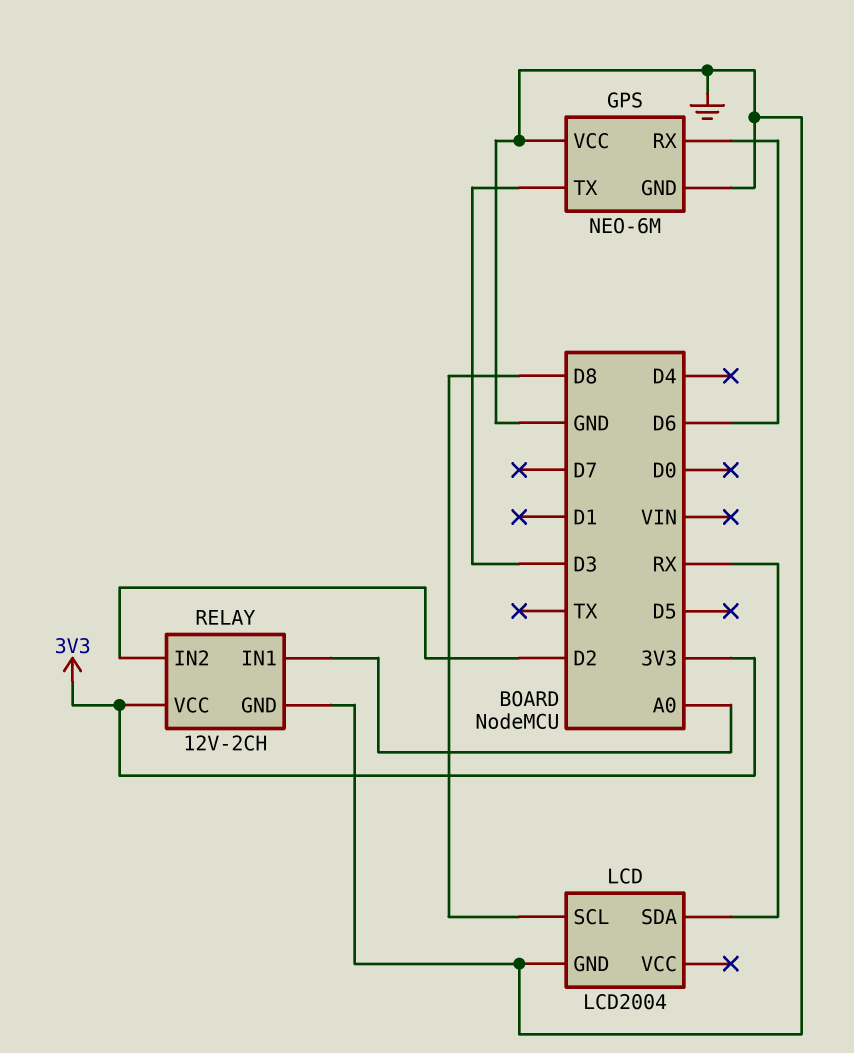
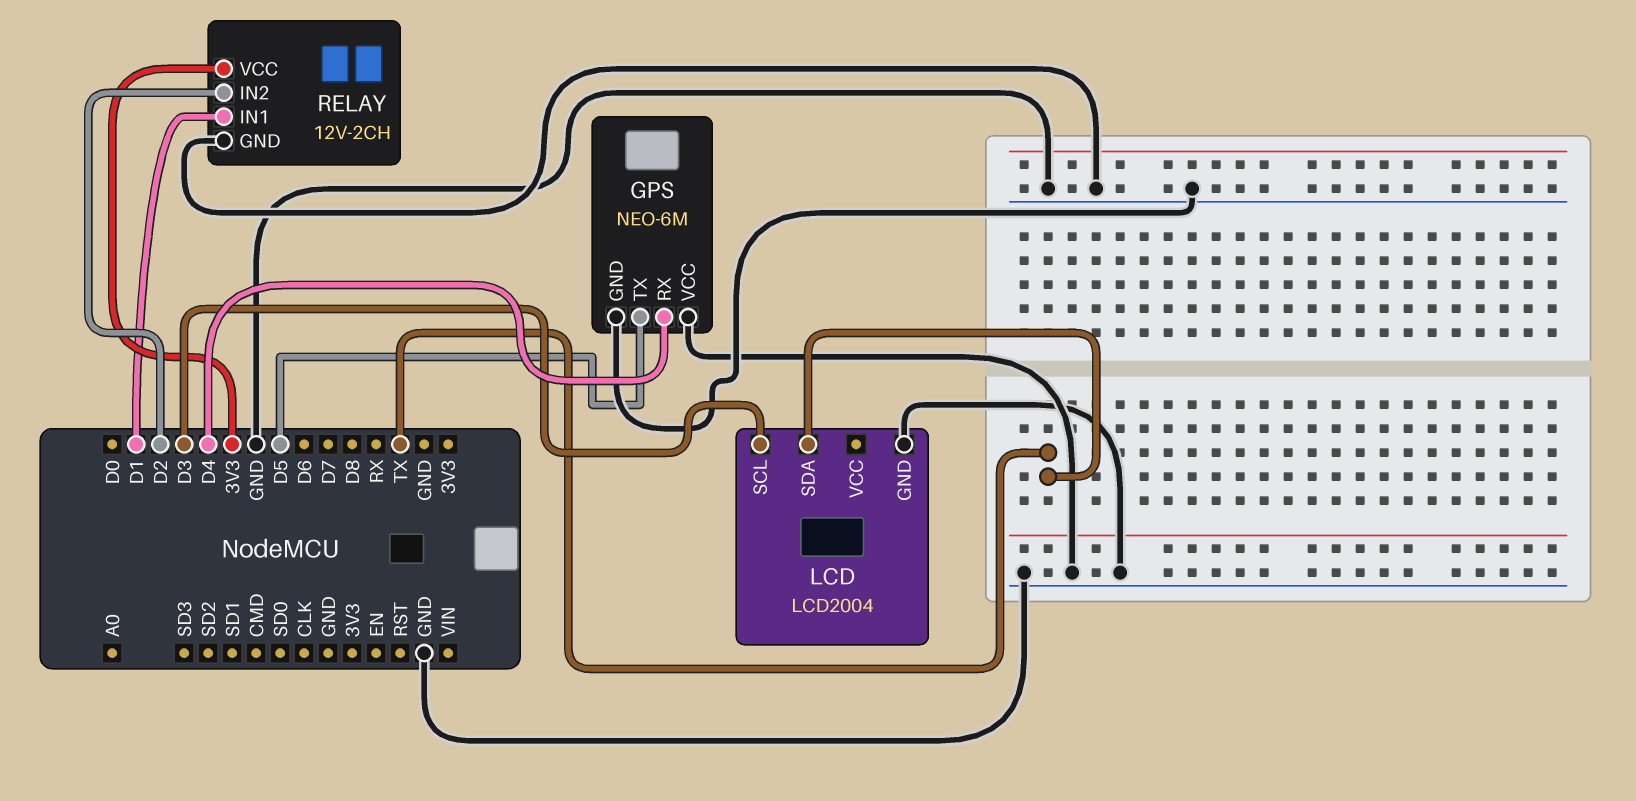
GPS pin RX: D6 -> D4
GPS pin TX: D3 -> D5
LCD pin SCL: D8 -> D3
LCD pin SDA: RX -> TX
RELAY pin IN1: A0 -> D1

